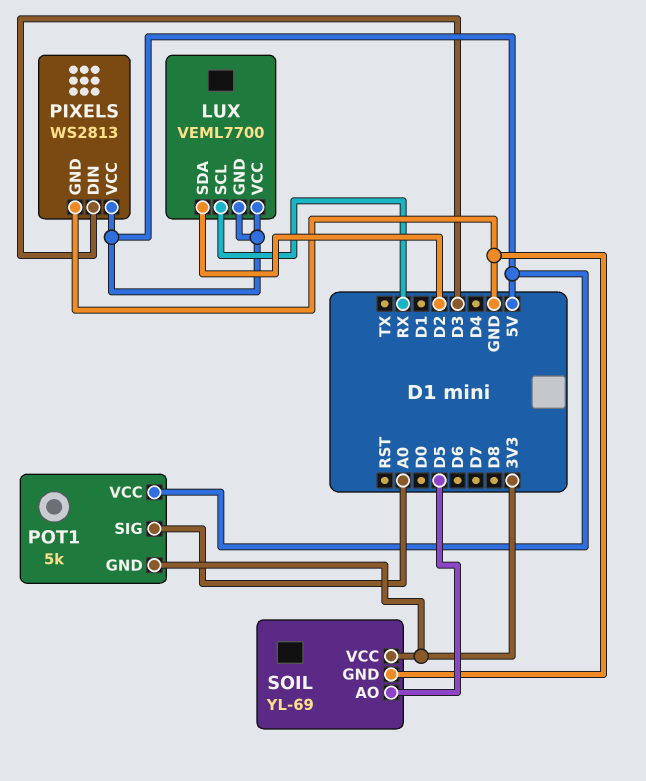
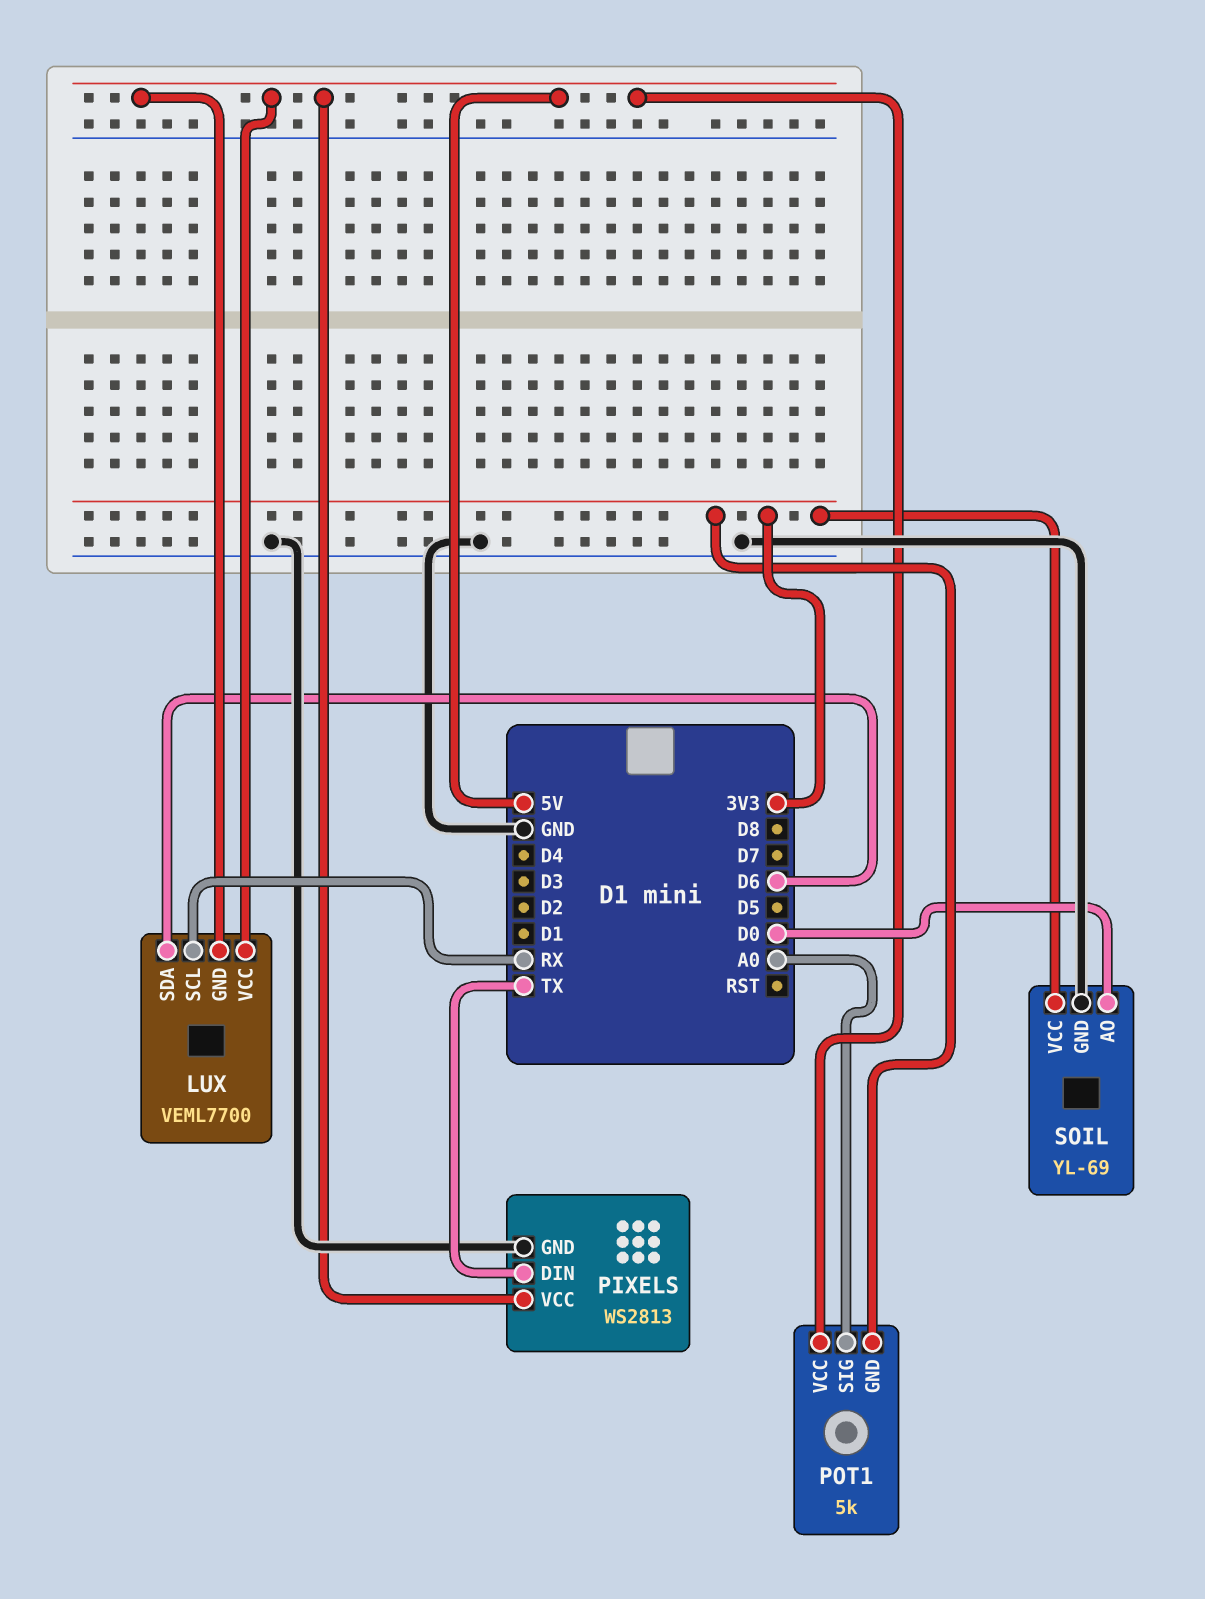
LUX pin SDA: D2 -> D6
PIXELS pin DIN: D3 -> TX
SOIL pin AO: D5 -> D0

